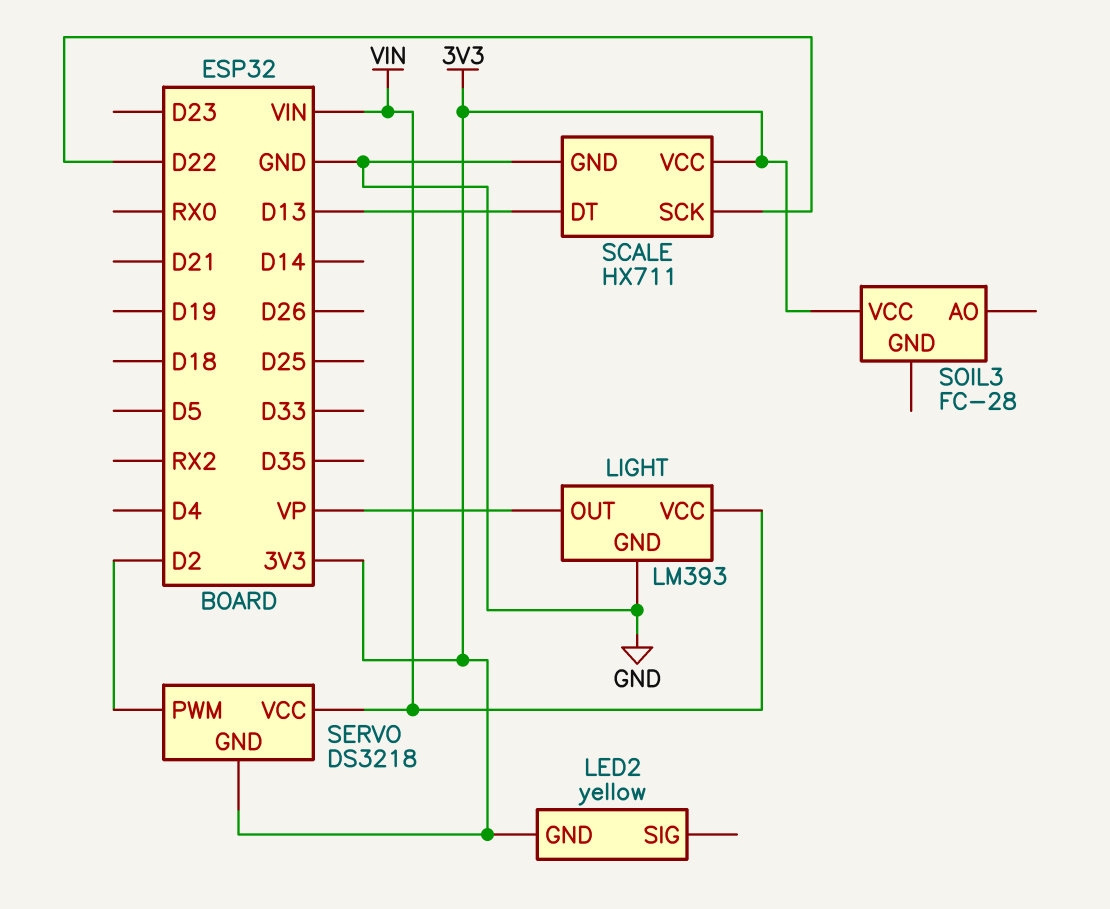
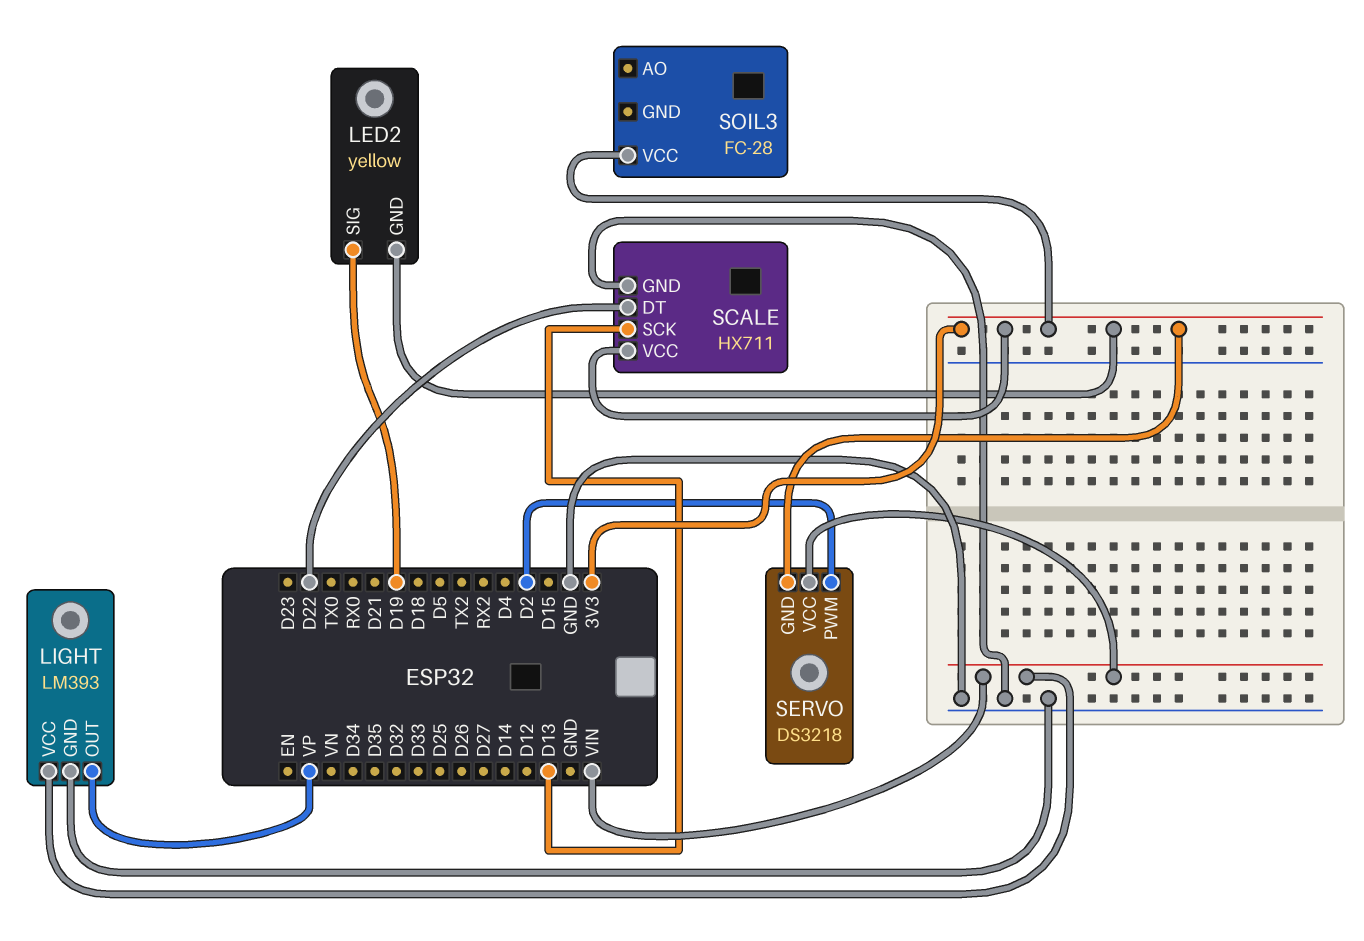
LED2 pin SIG: none -> D19
SCALE pin DT: D13 -> D22
SCALE pin SCK: D22 -> D13

